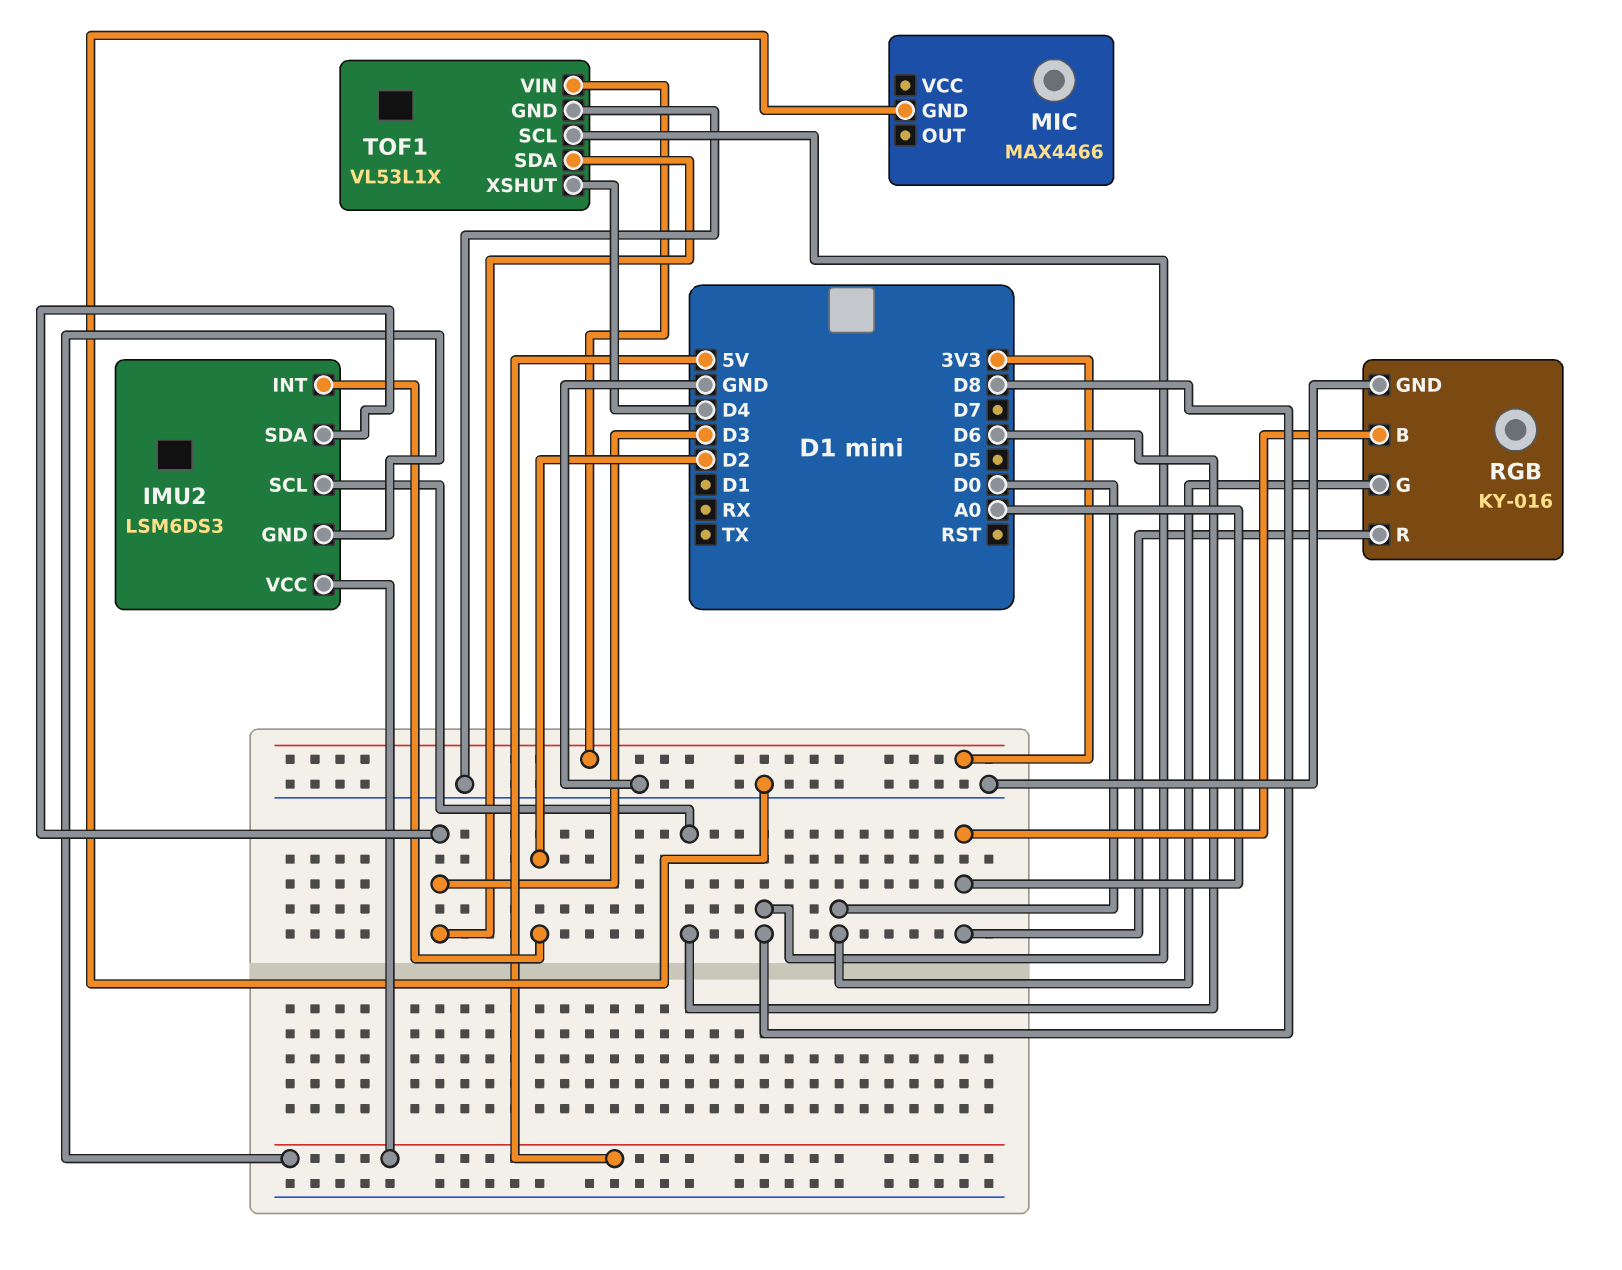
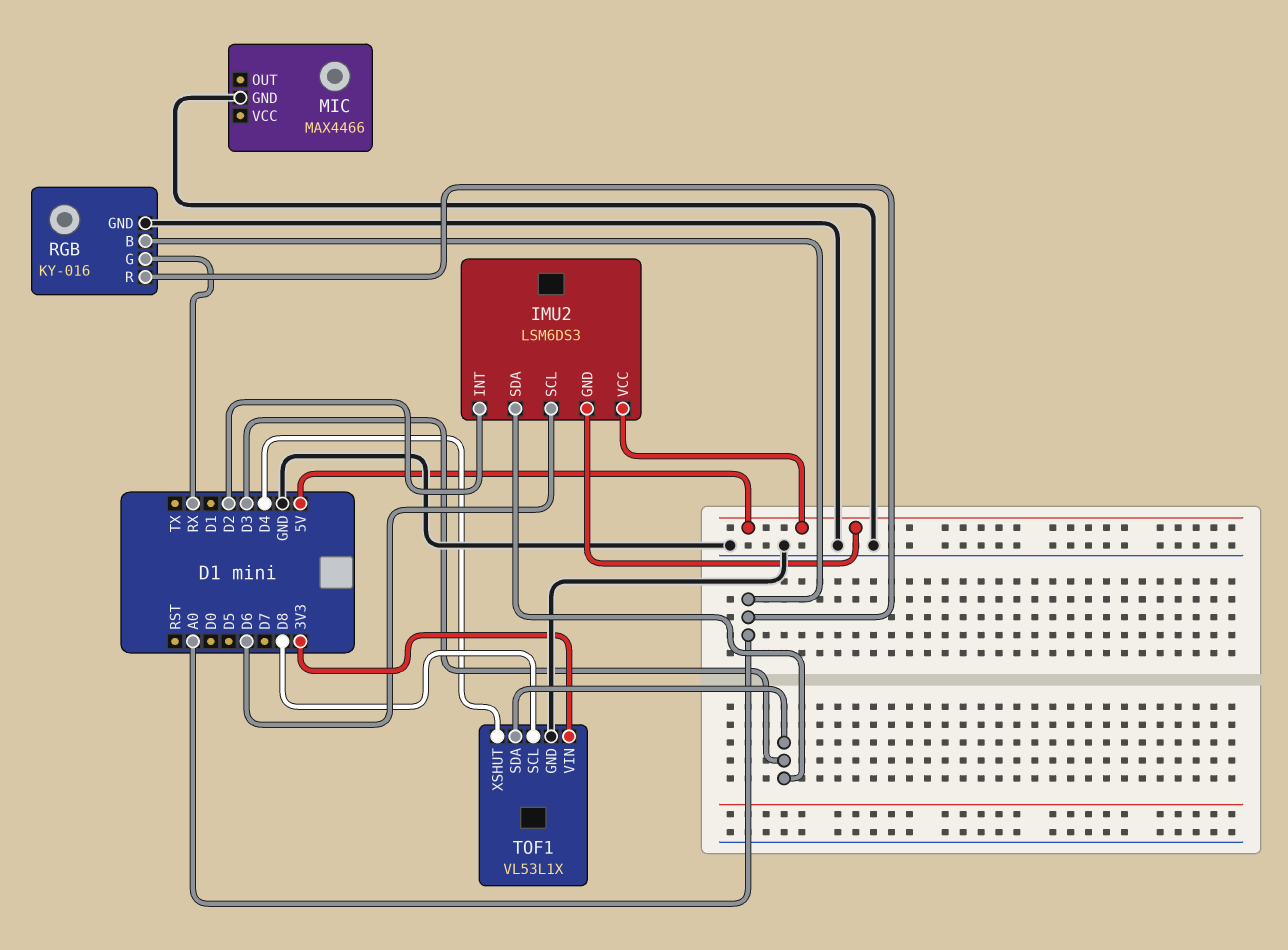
RGB pin G: D0 -> RX

